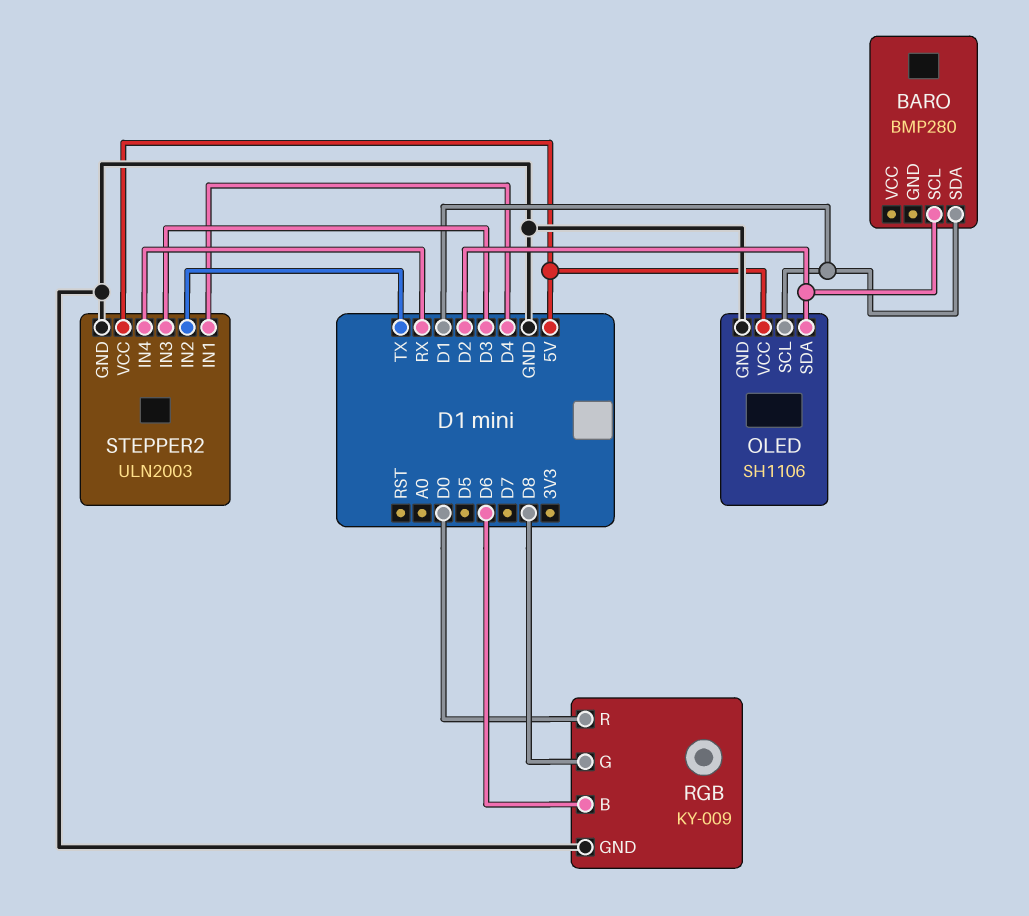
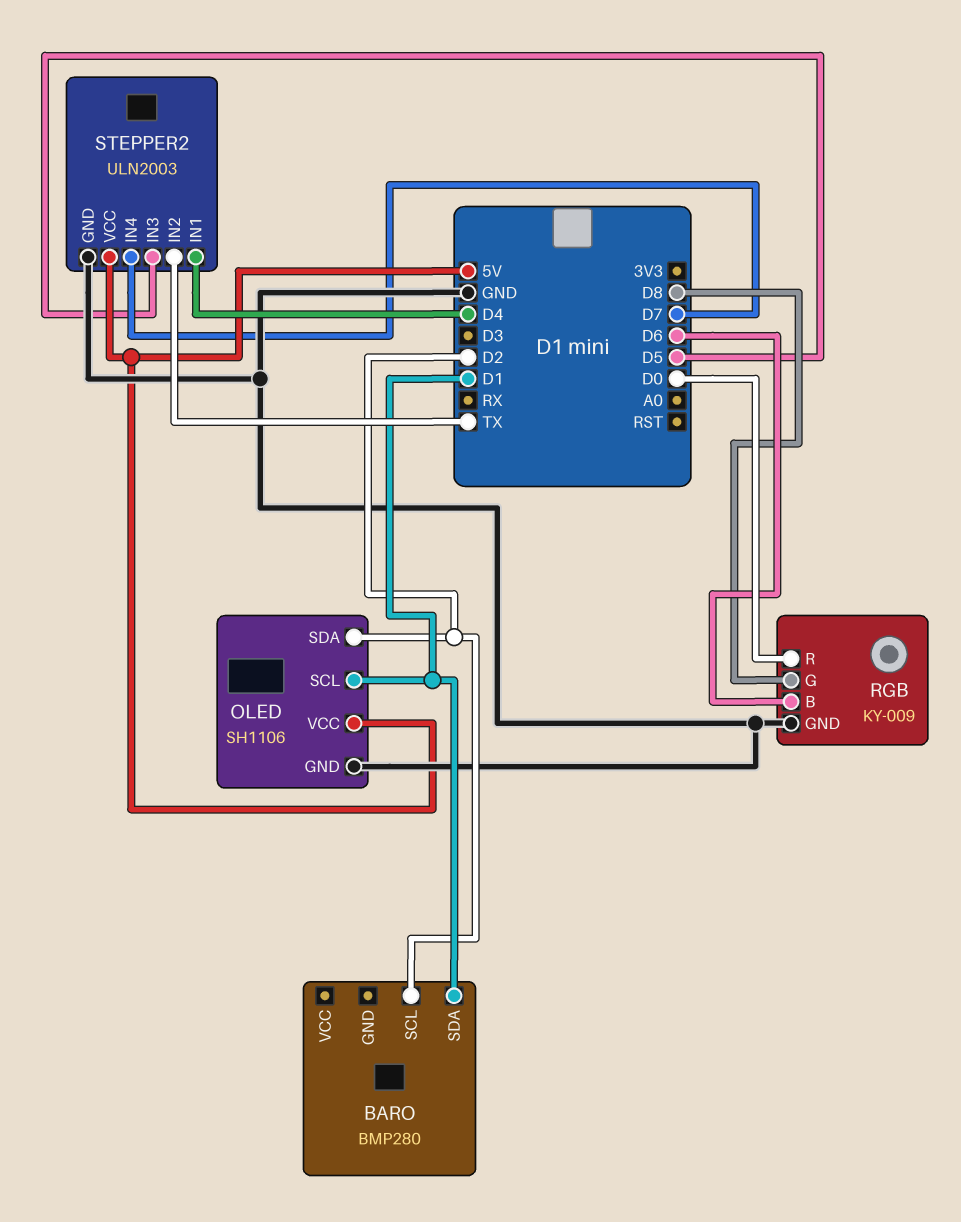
STEPPER2 pin IN3: D3 -> D5
STEPPER2 pin IN4: RX -> D7

